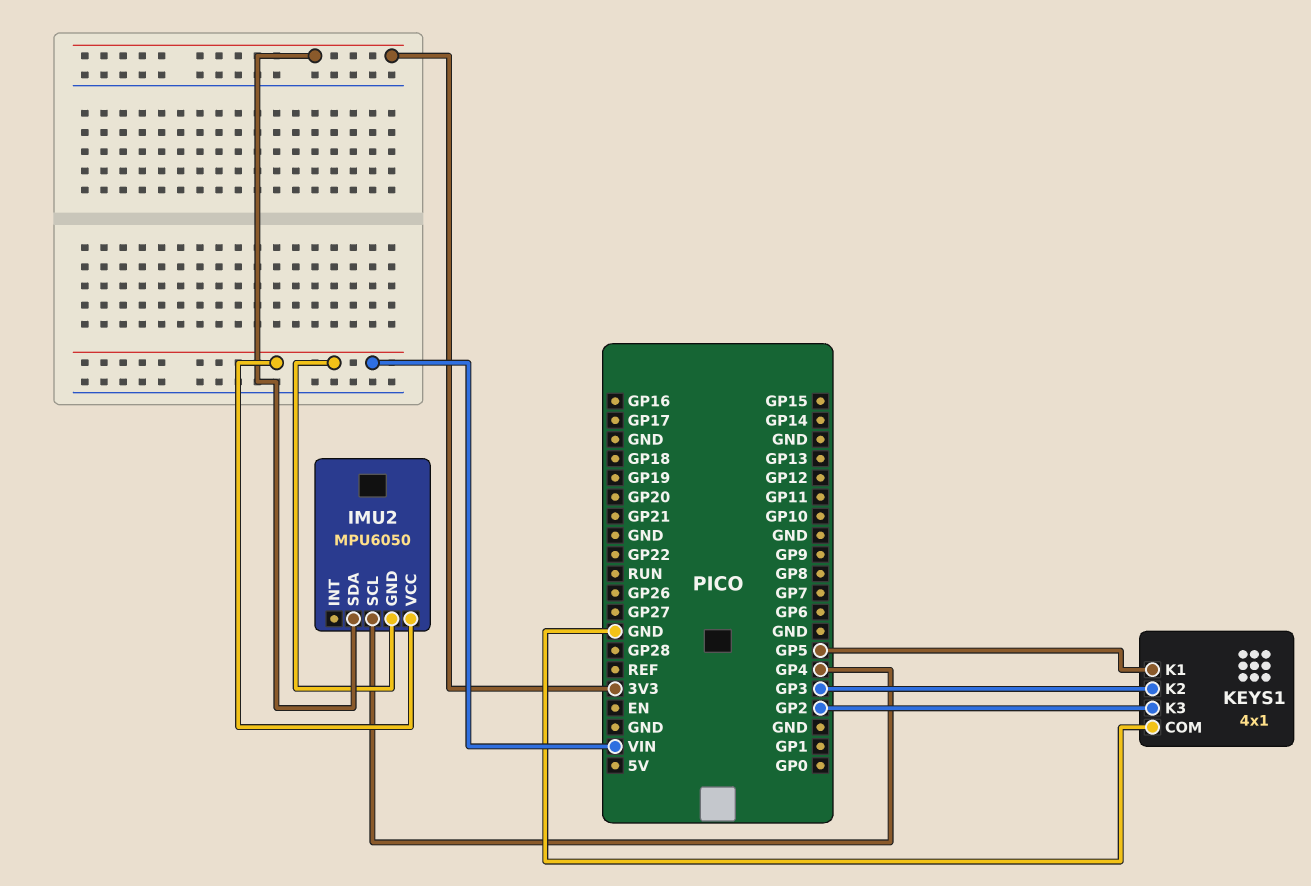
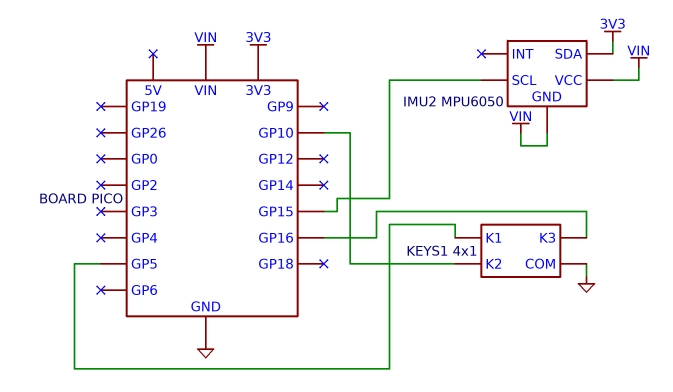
IMU2 pin SCL: GP4 -> GP15
KEYS1 pin K2: GP3 -> GP10
KEYS1 pin K3: GP2 -> GP16

